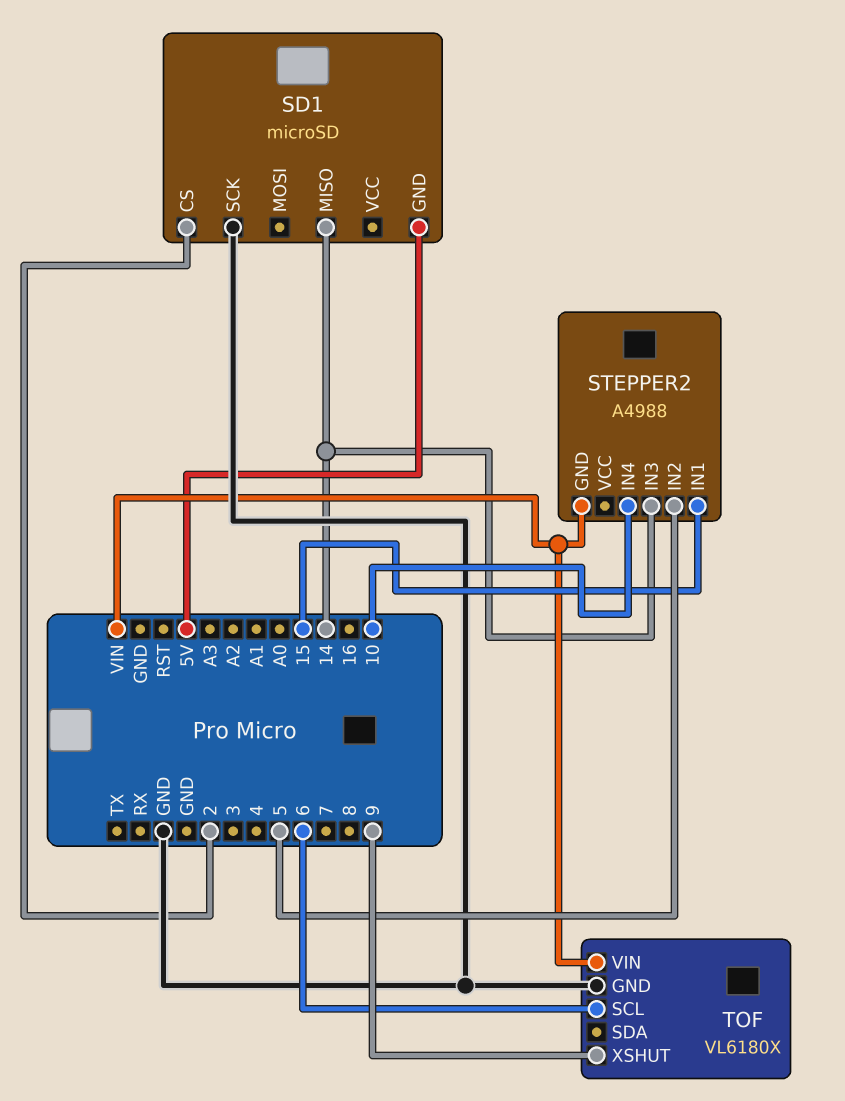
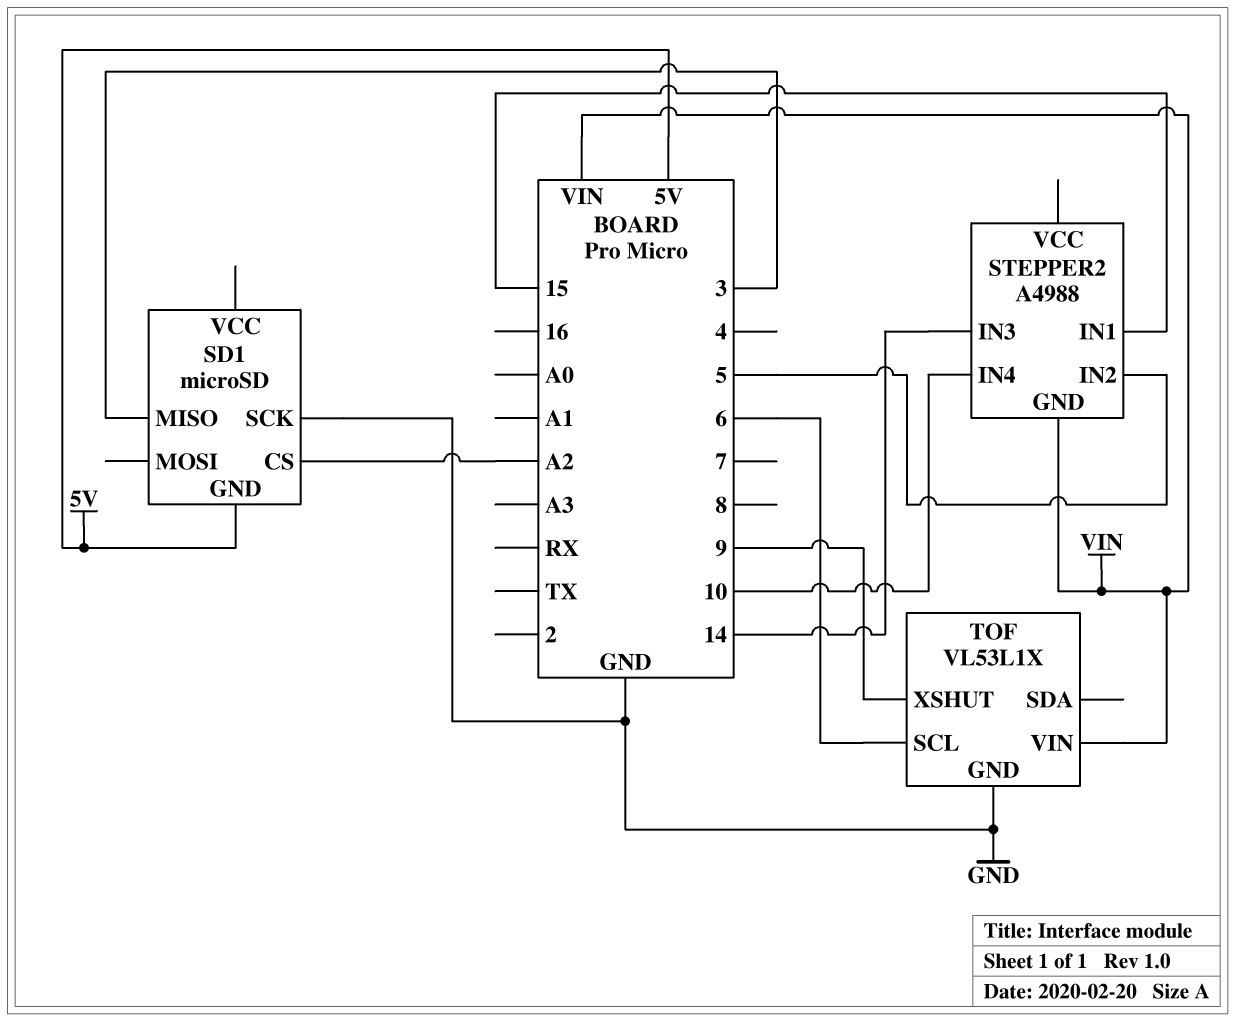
SD1 pin CS: 2 -> A2
SD1 pin MISO: 14 -> 3
TOF: VL6180X -> VL53L1X

